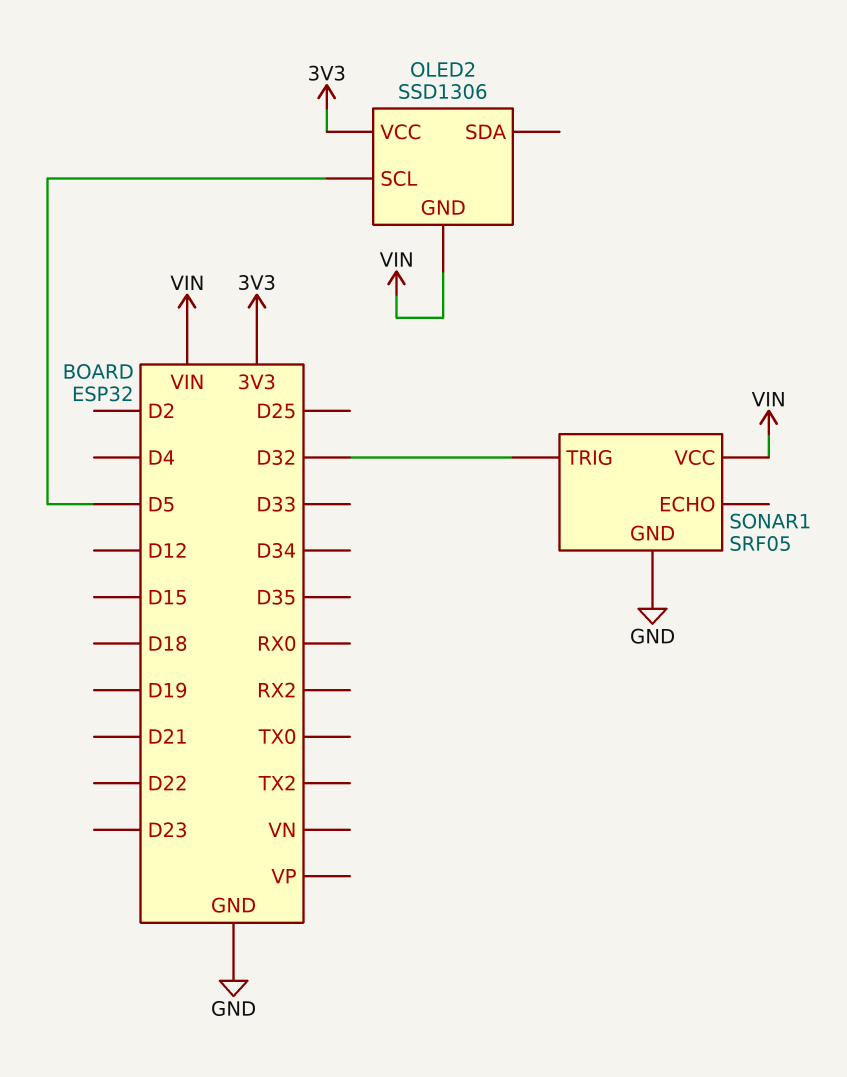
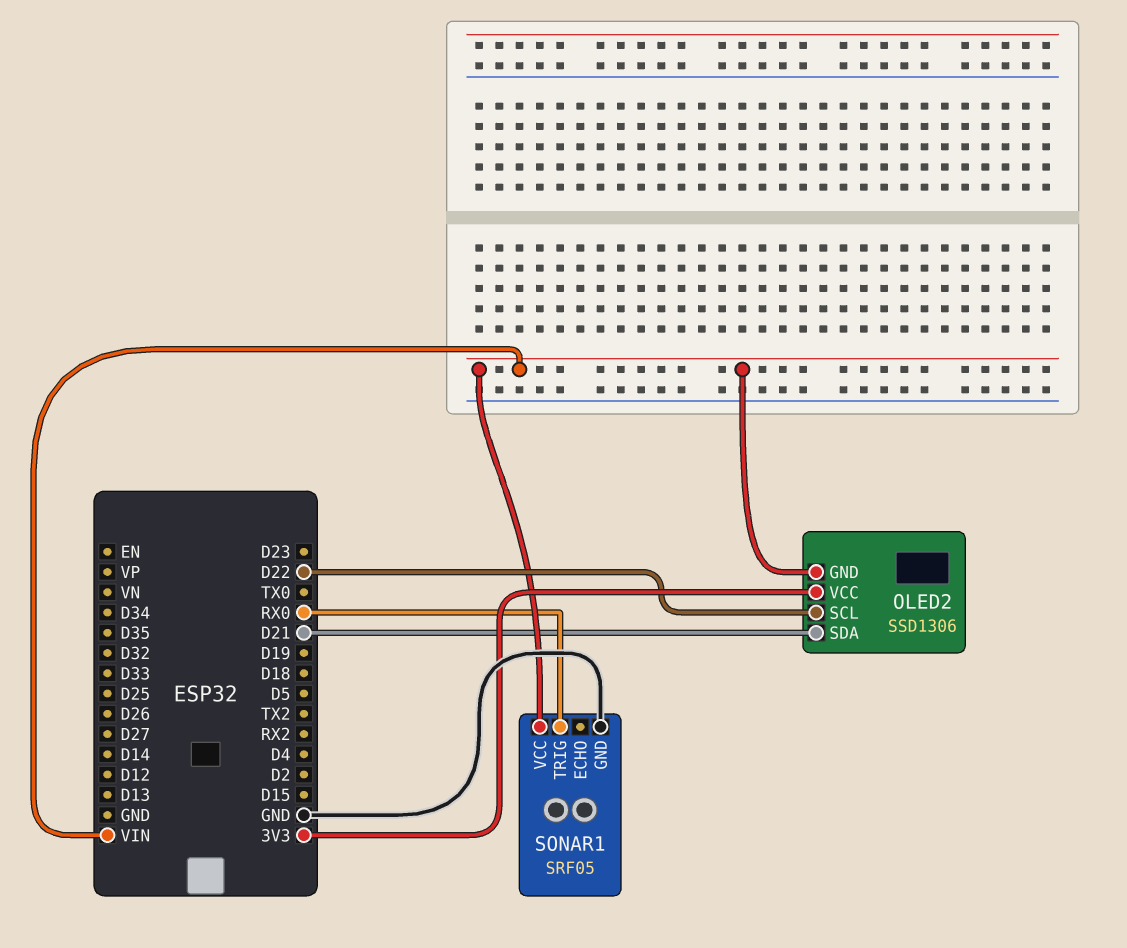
OLED2 pin SCL: D5 -> D22
OLED2 pin SDA: none -> D21
SONAR1 pin TRIG: D32 -> RX0

